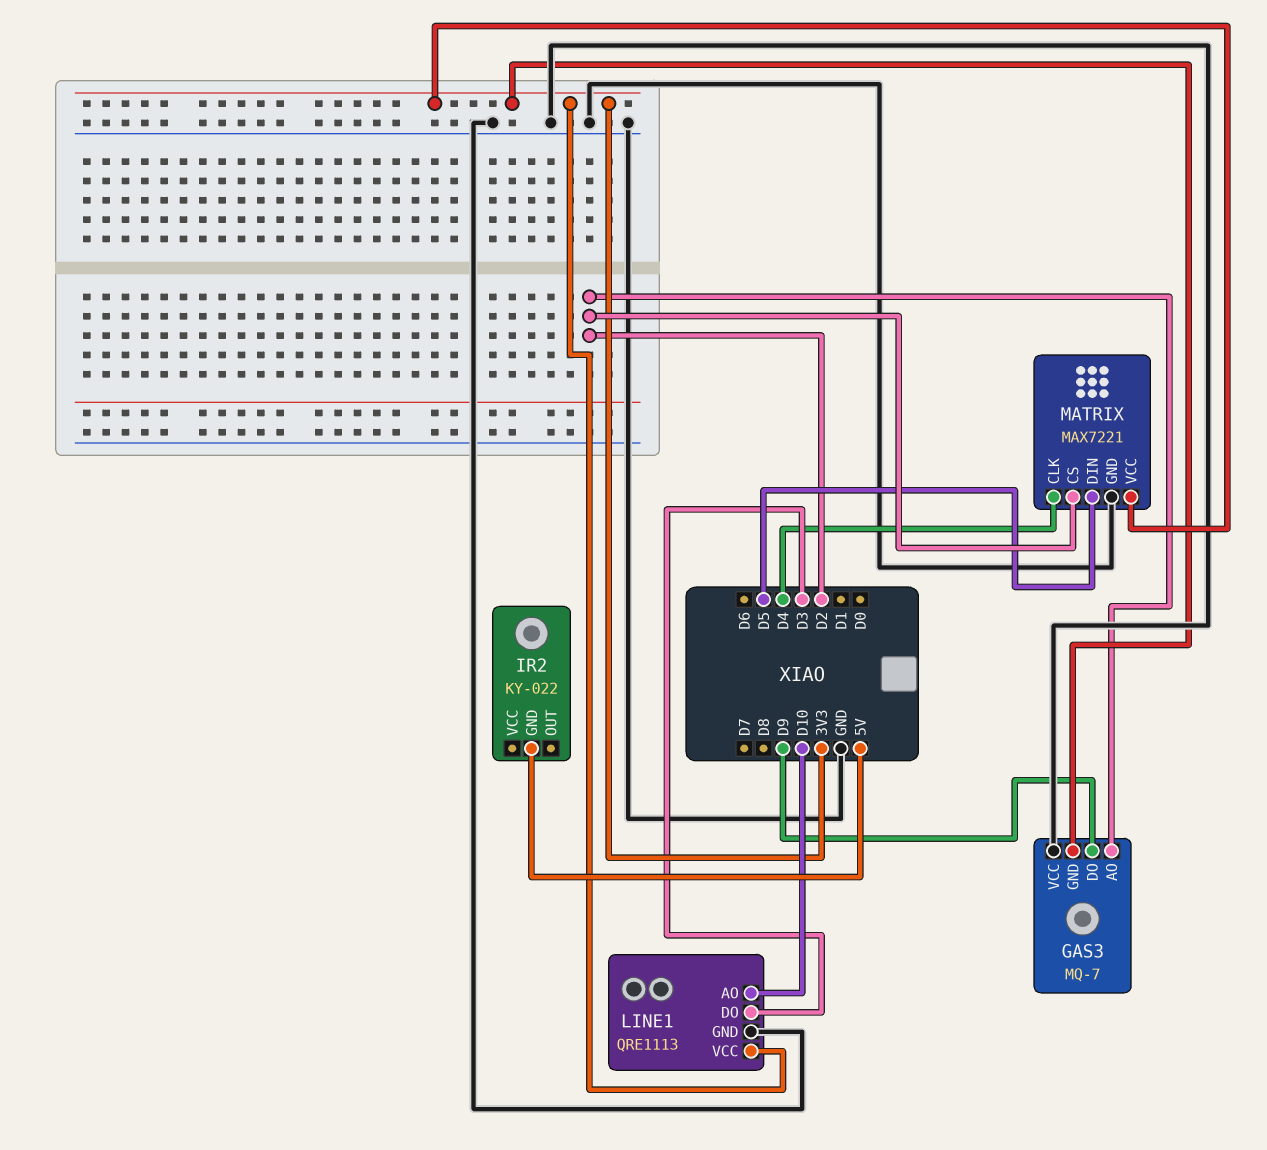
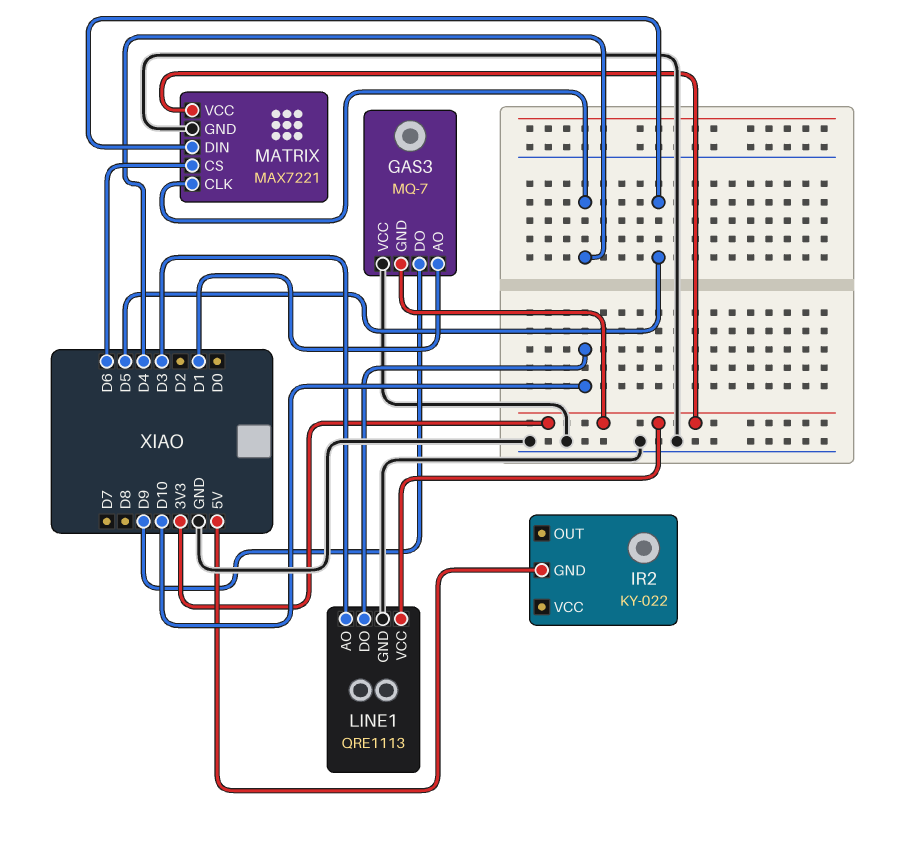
GAS3 pin AO: D2 -> D1
LINE1 pin AO: D10 -> D3
LINE1 pin DO: D3 -> D10
MATRIX pin CS: D2 -> D6

